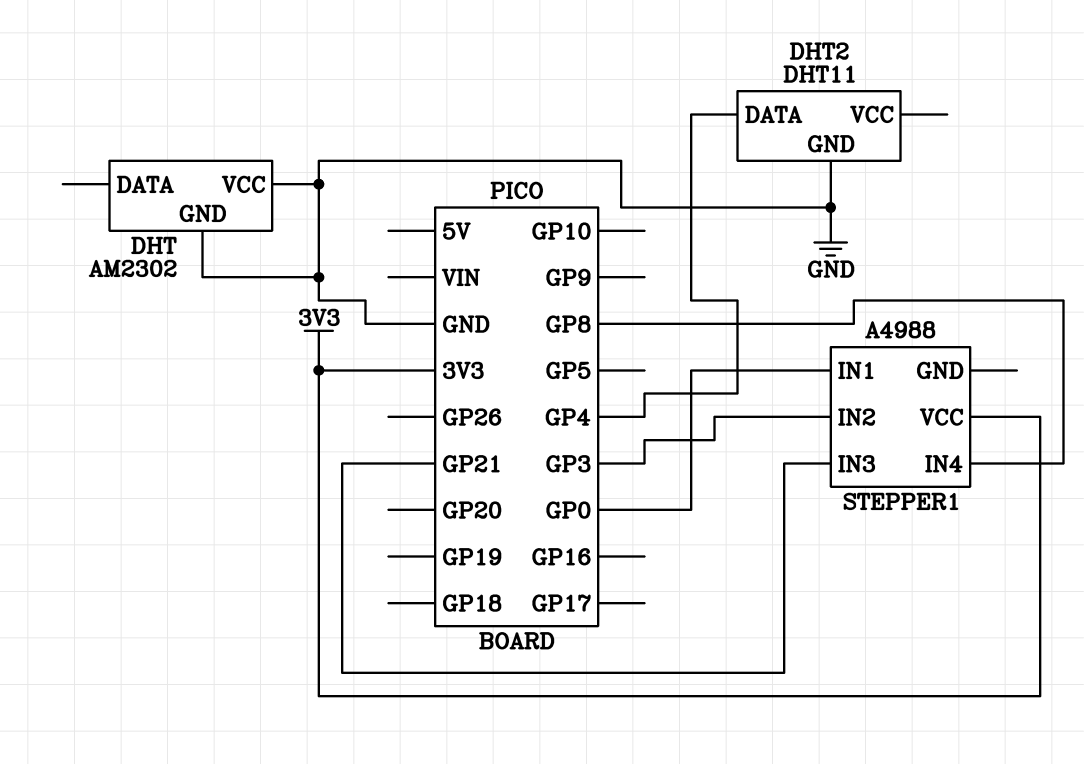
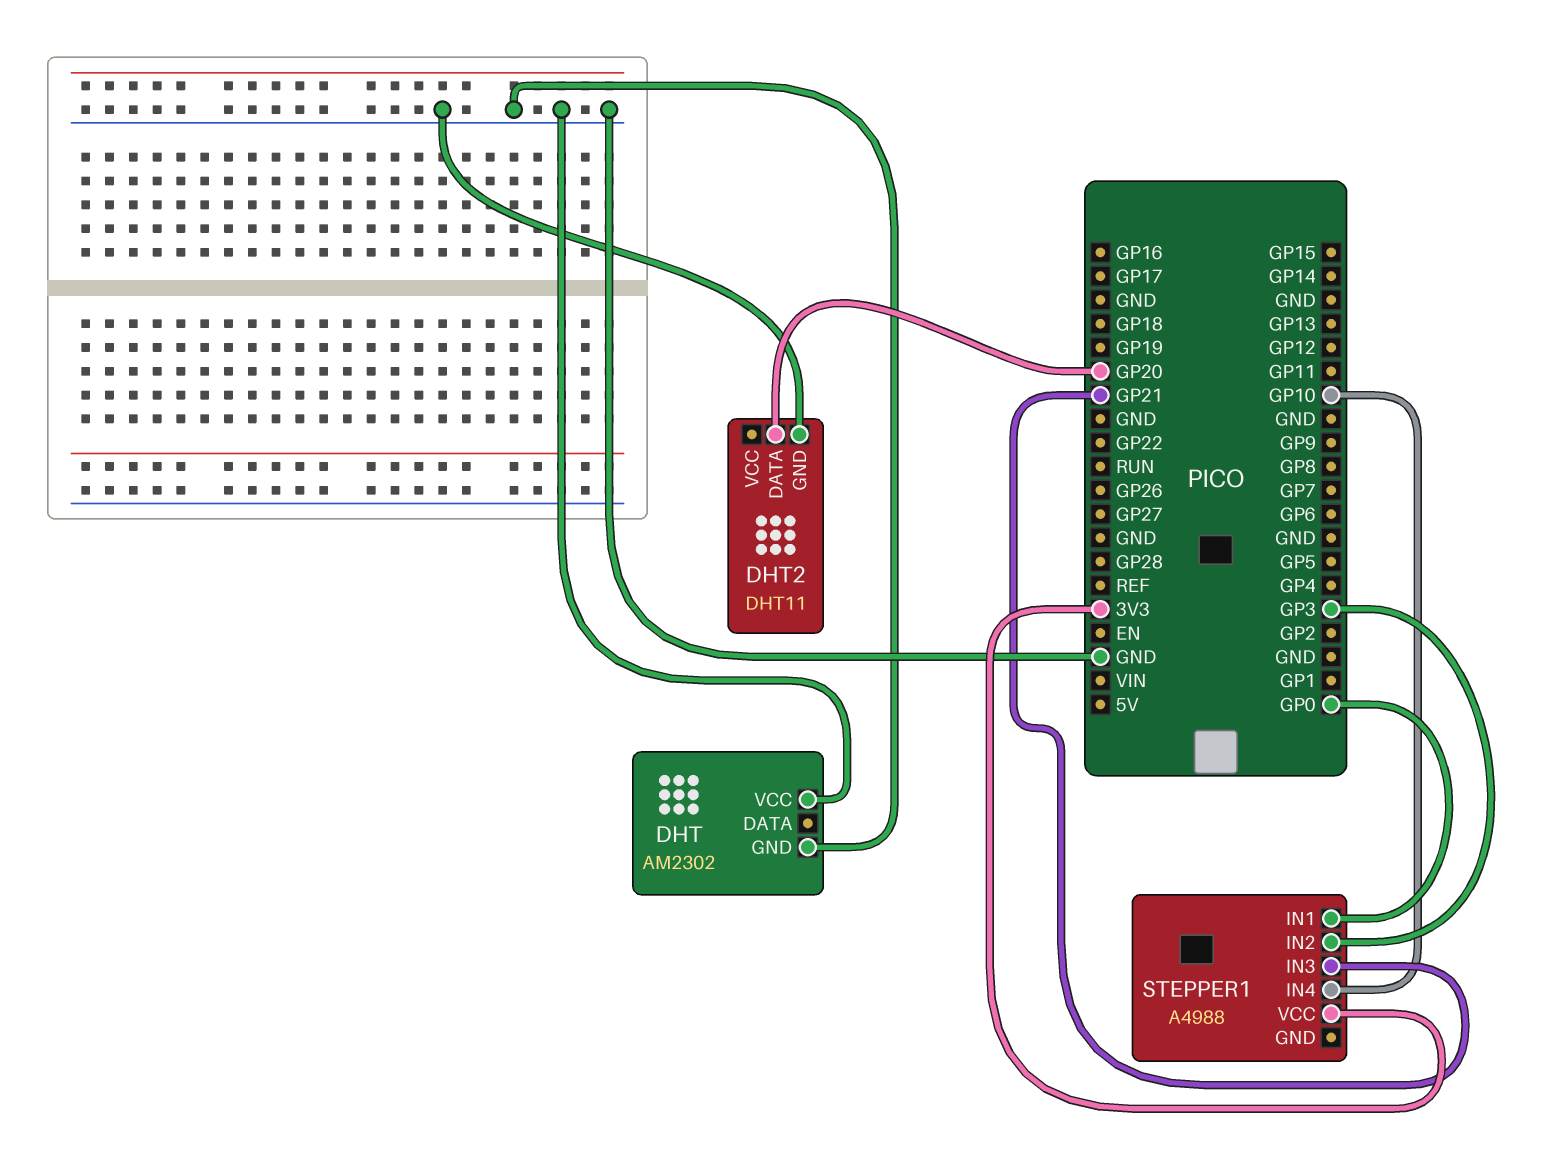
DHT2 pin DATA: GP4 -> GP20
STEPPER1 pin IN4: GP8 -> GP10

